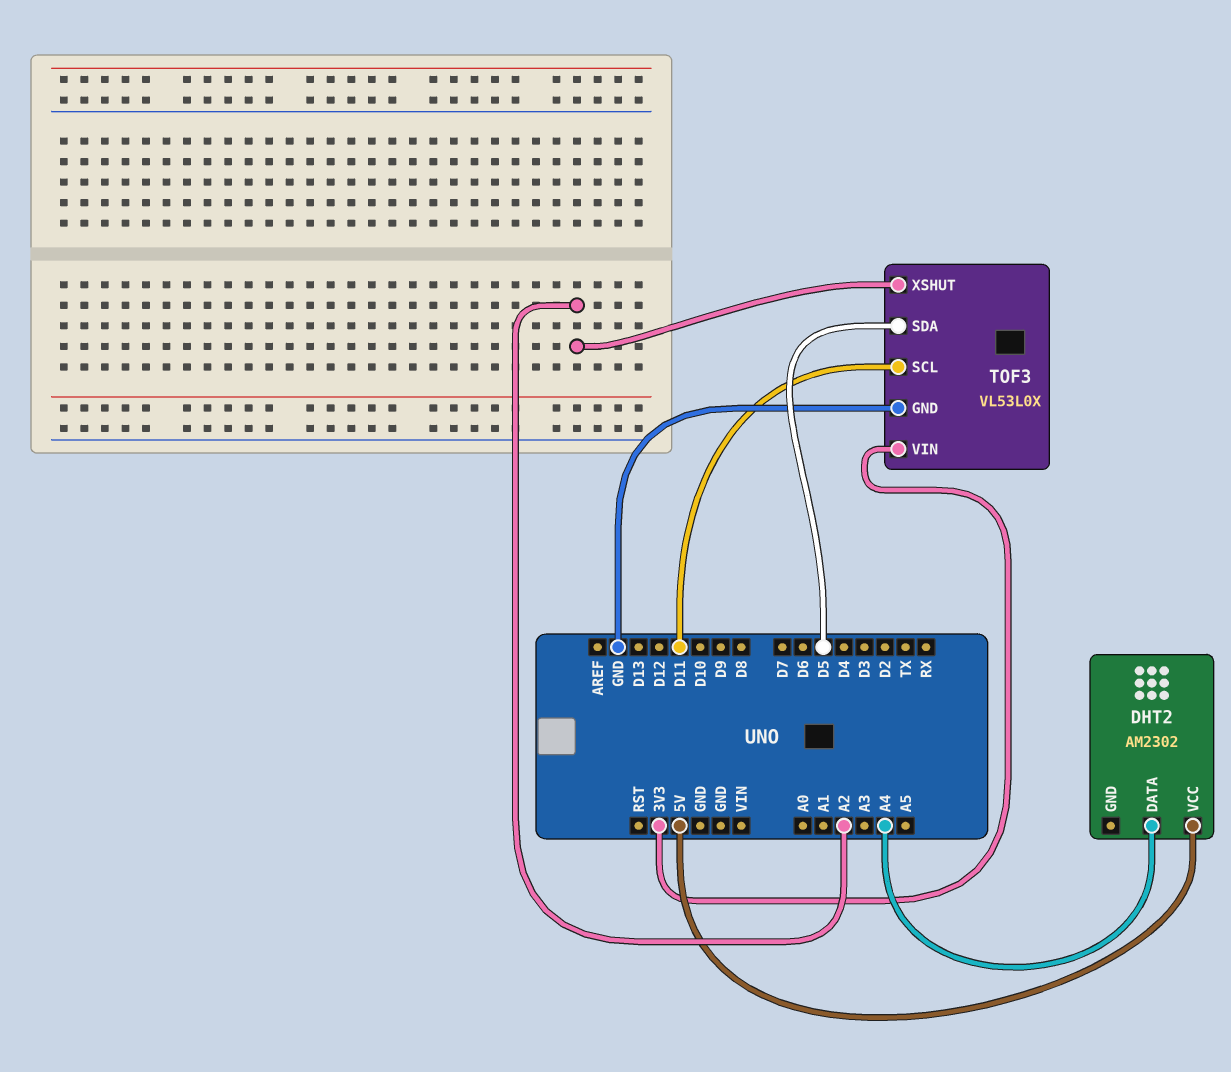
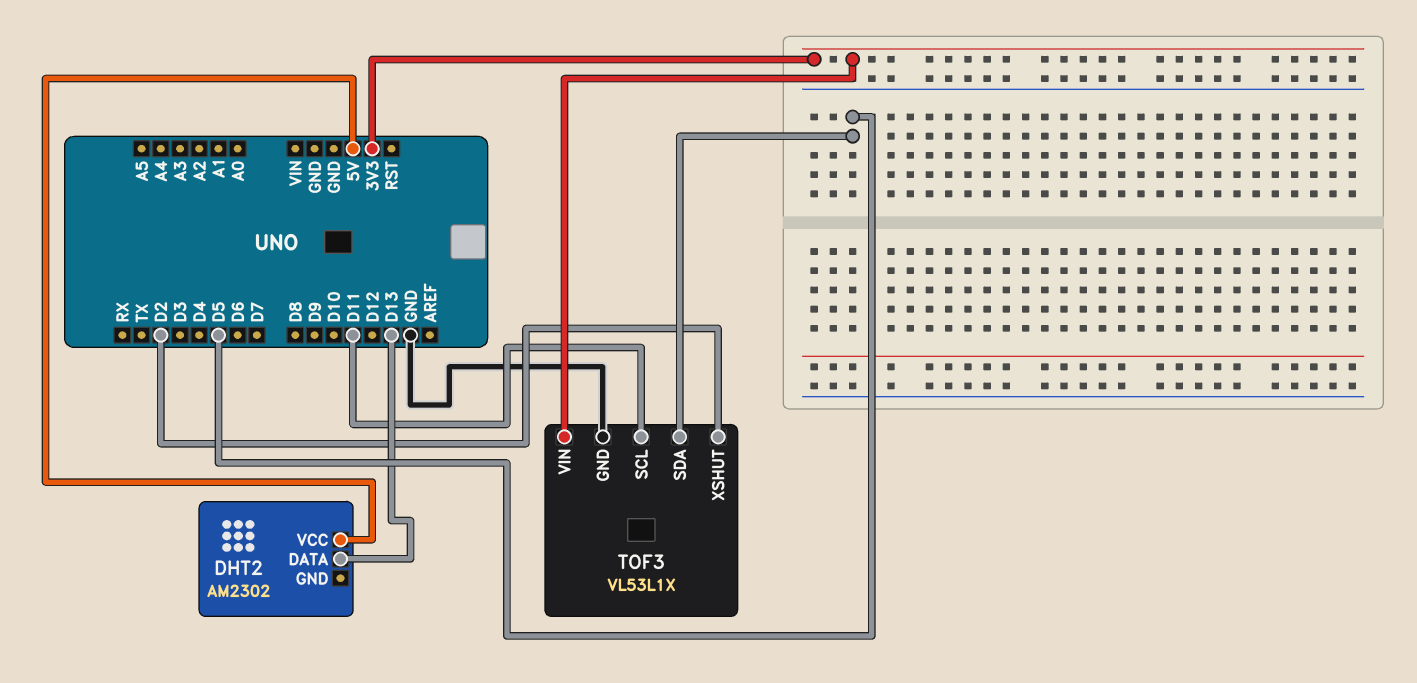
DHT2 pin DATA: A4 -> D13
TOF3: VL53L0X -> VL53L1X
TOF3 pin XSHUT: A2 -> D2

